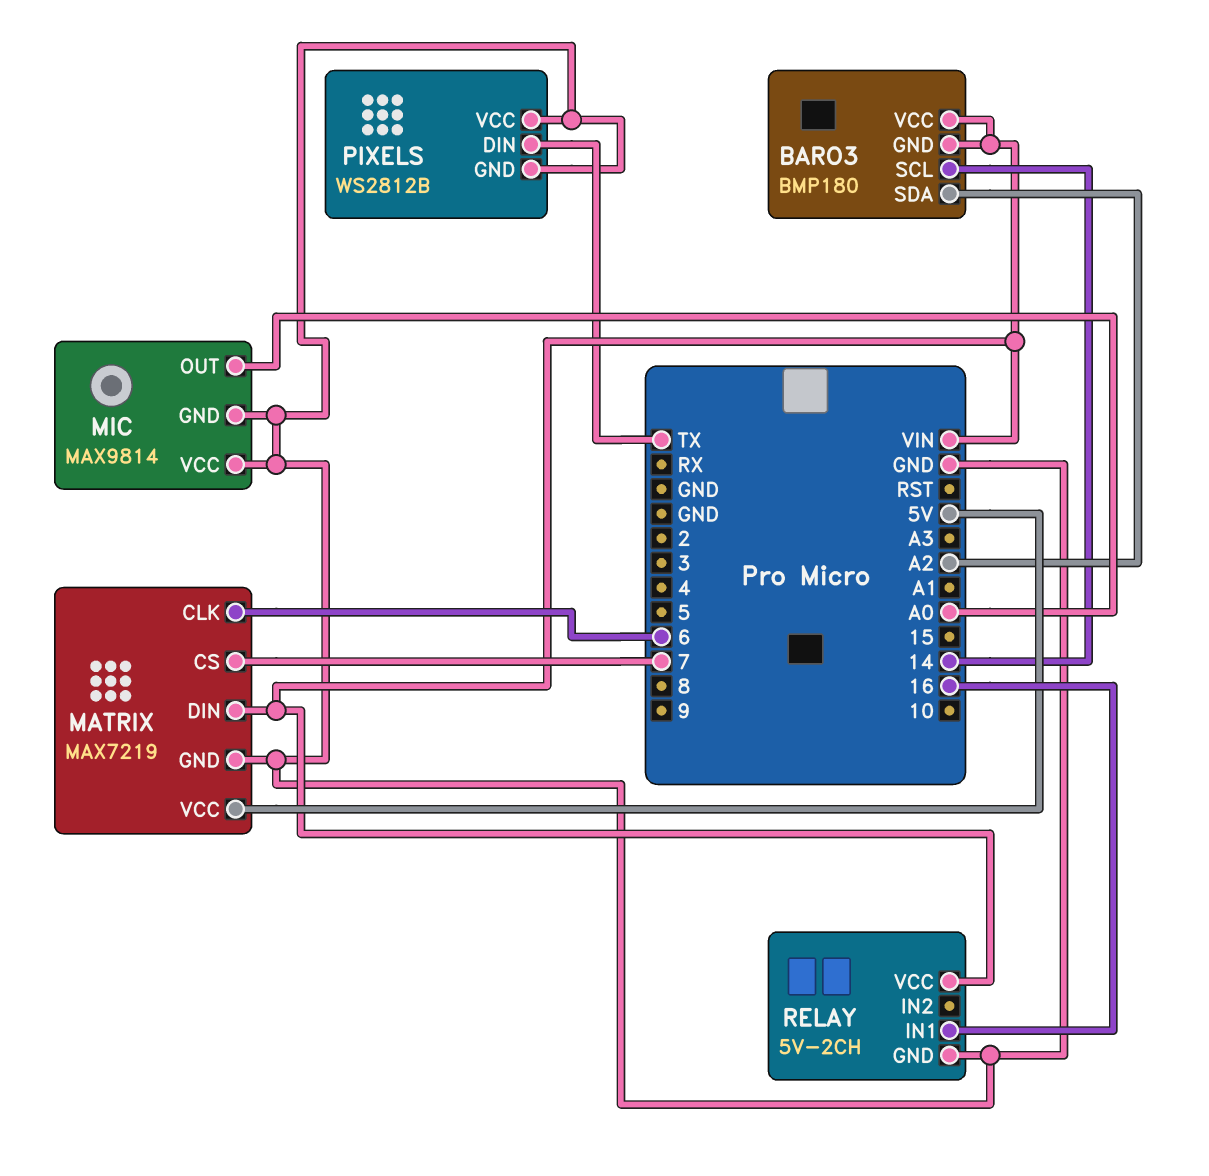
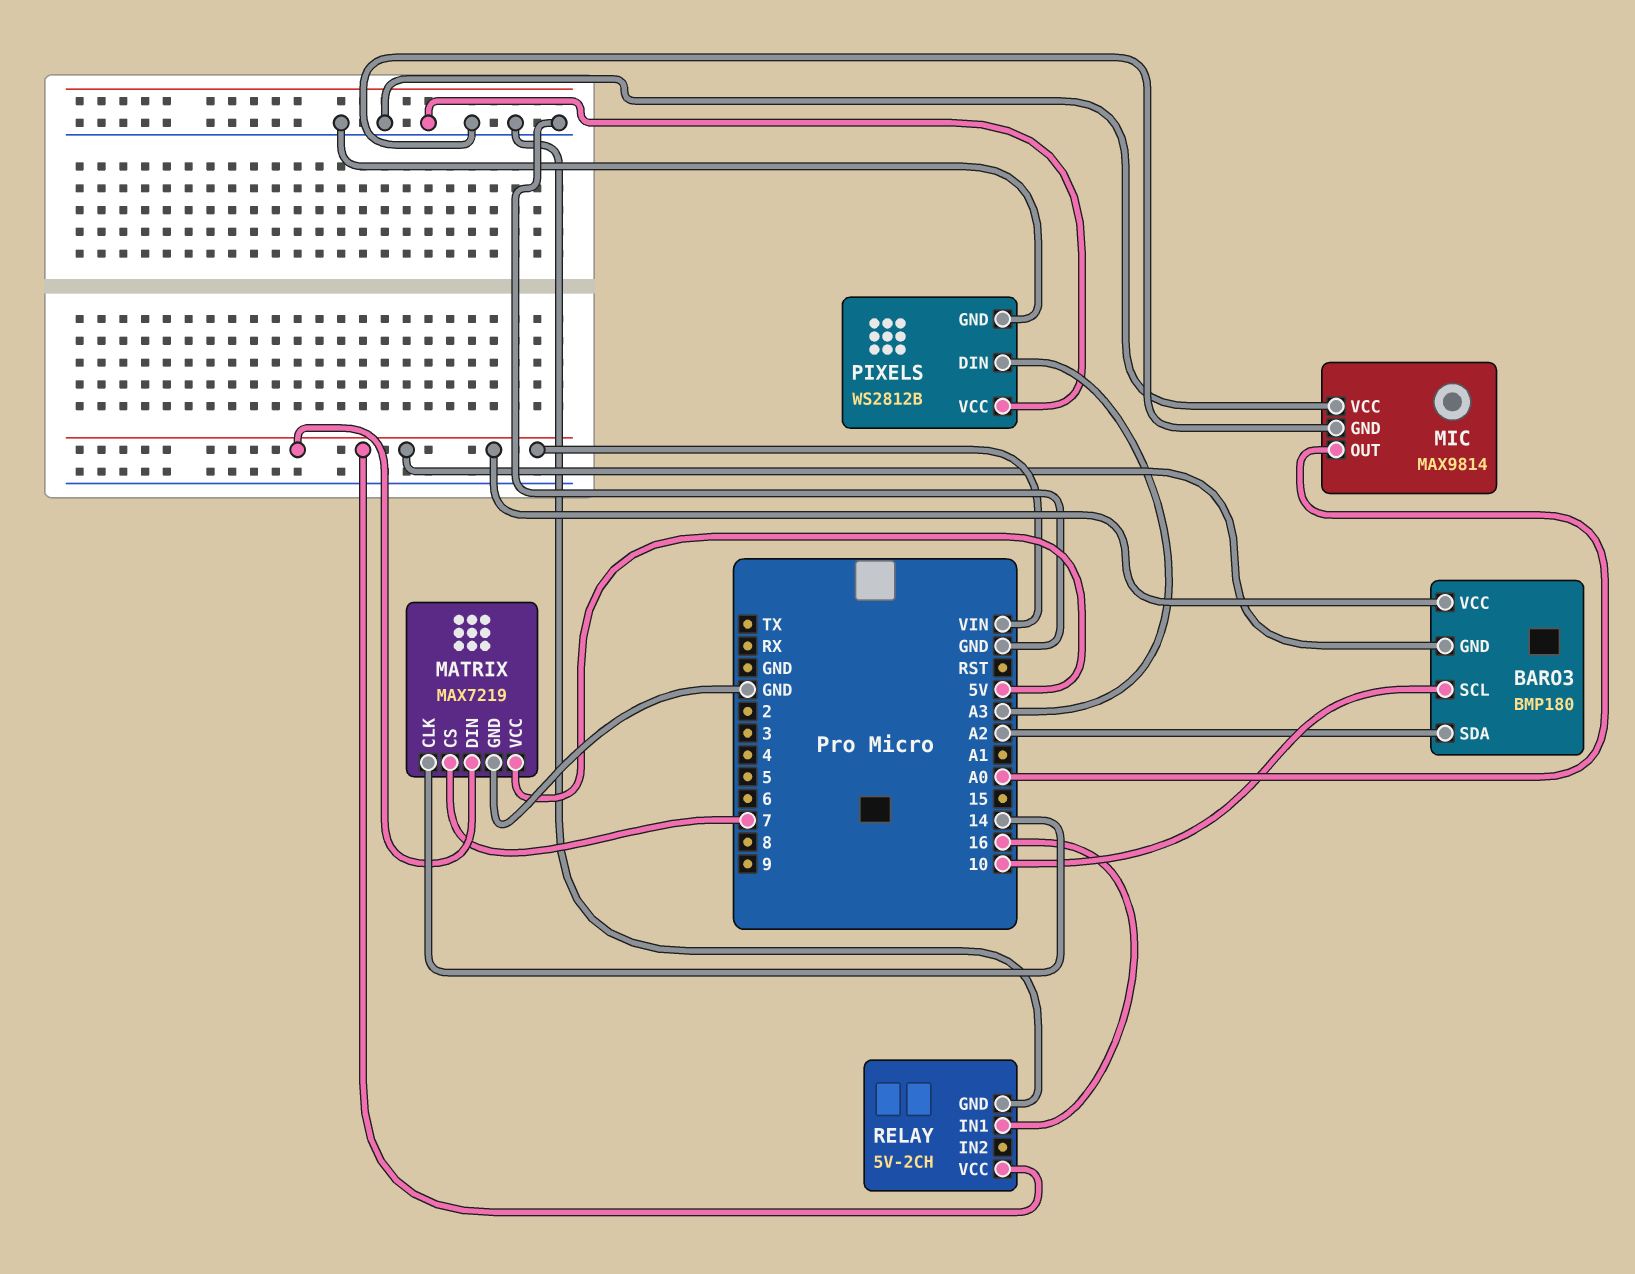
BARO3 pin SCL: 14 -> 10
MATRIX pin CLK: 6 -> 14
PIXELS pin DIN: TX -> A3

